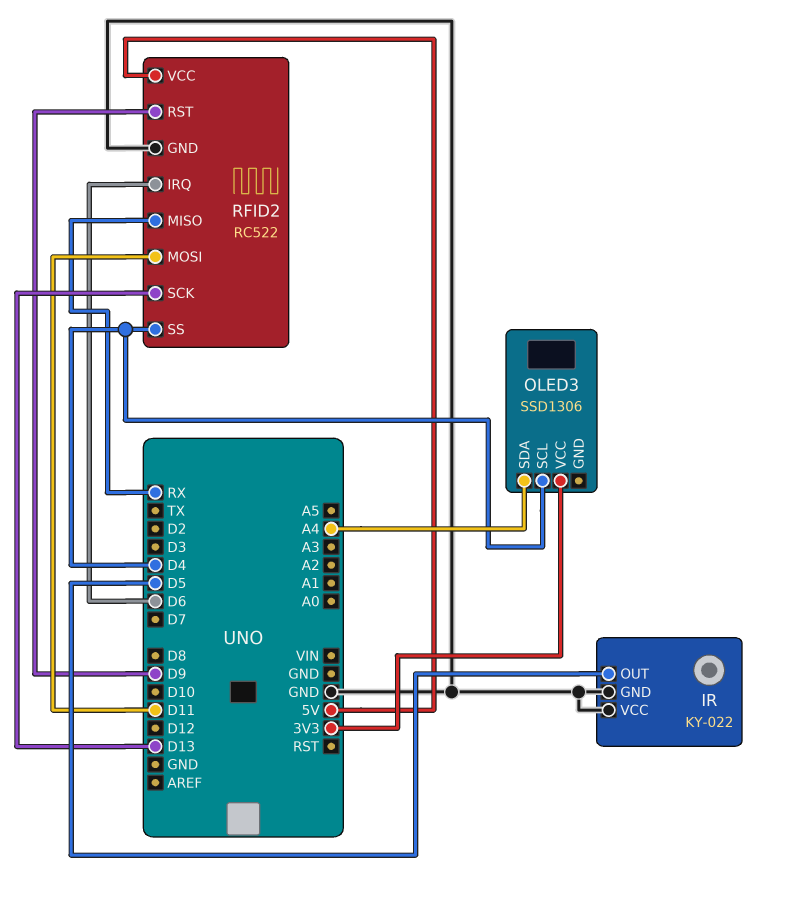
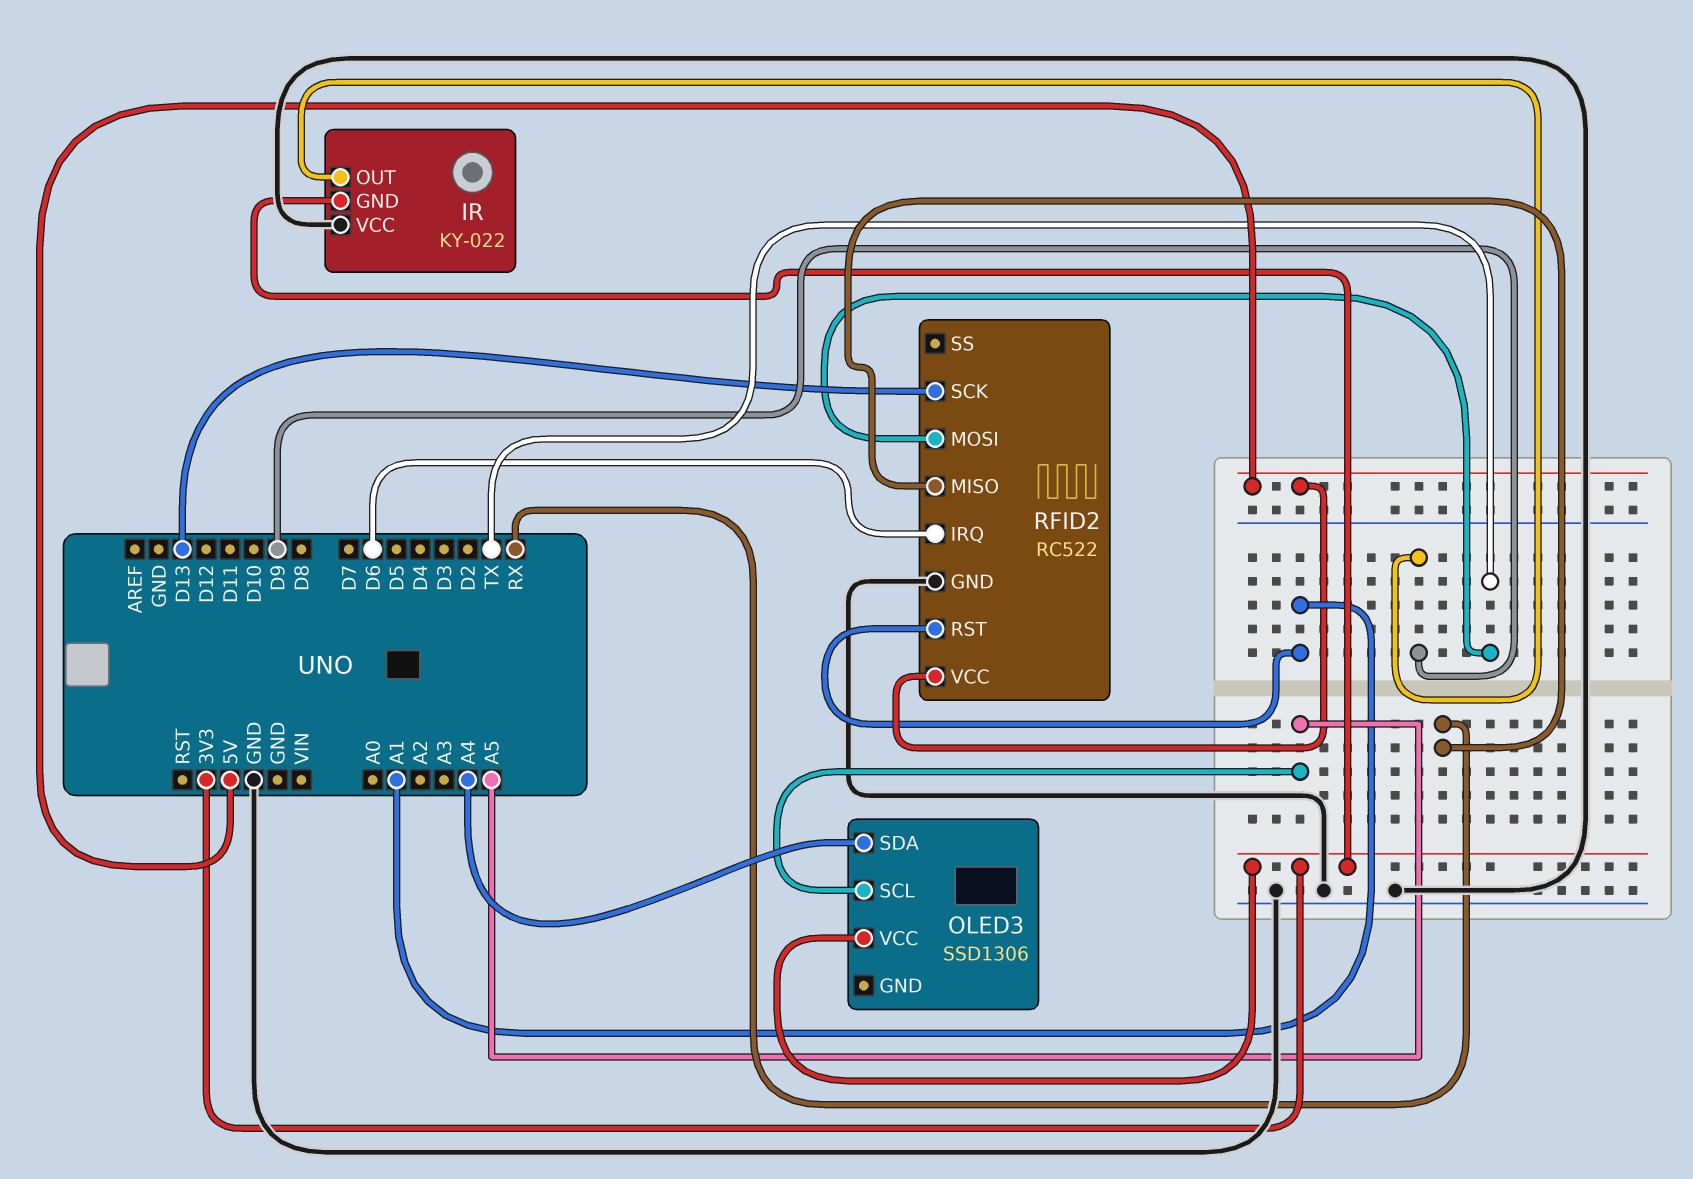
IR pin GND: GND -> 3V3
IR pin OUT: D5 -> D9
OLED3 pin SCL: D4 -> A5
RFID2 pin MOSI: D11 -> TX
RFID2 pin RST: D9 -> A1
RFID2 pin SS: D4 -> none

